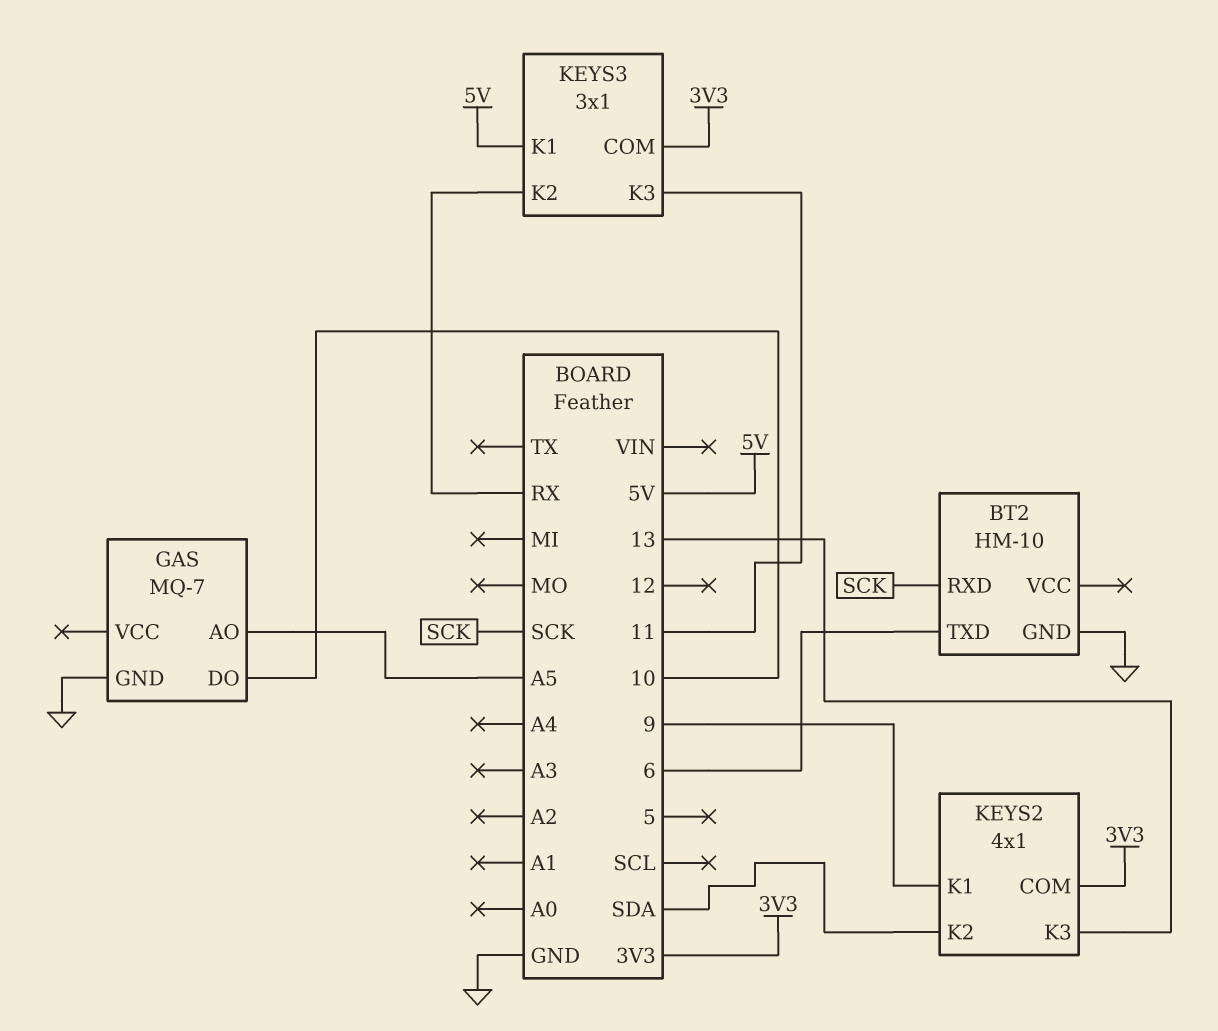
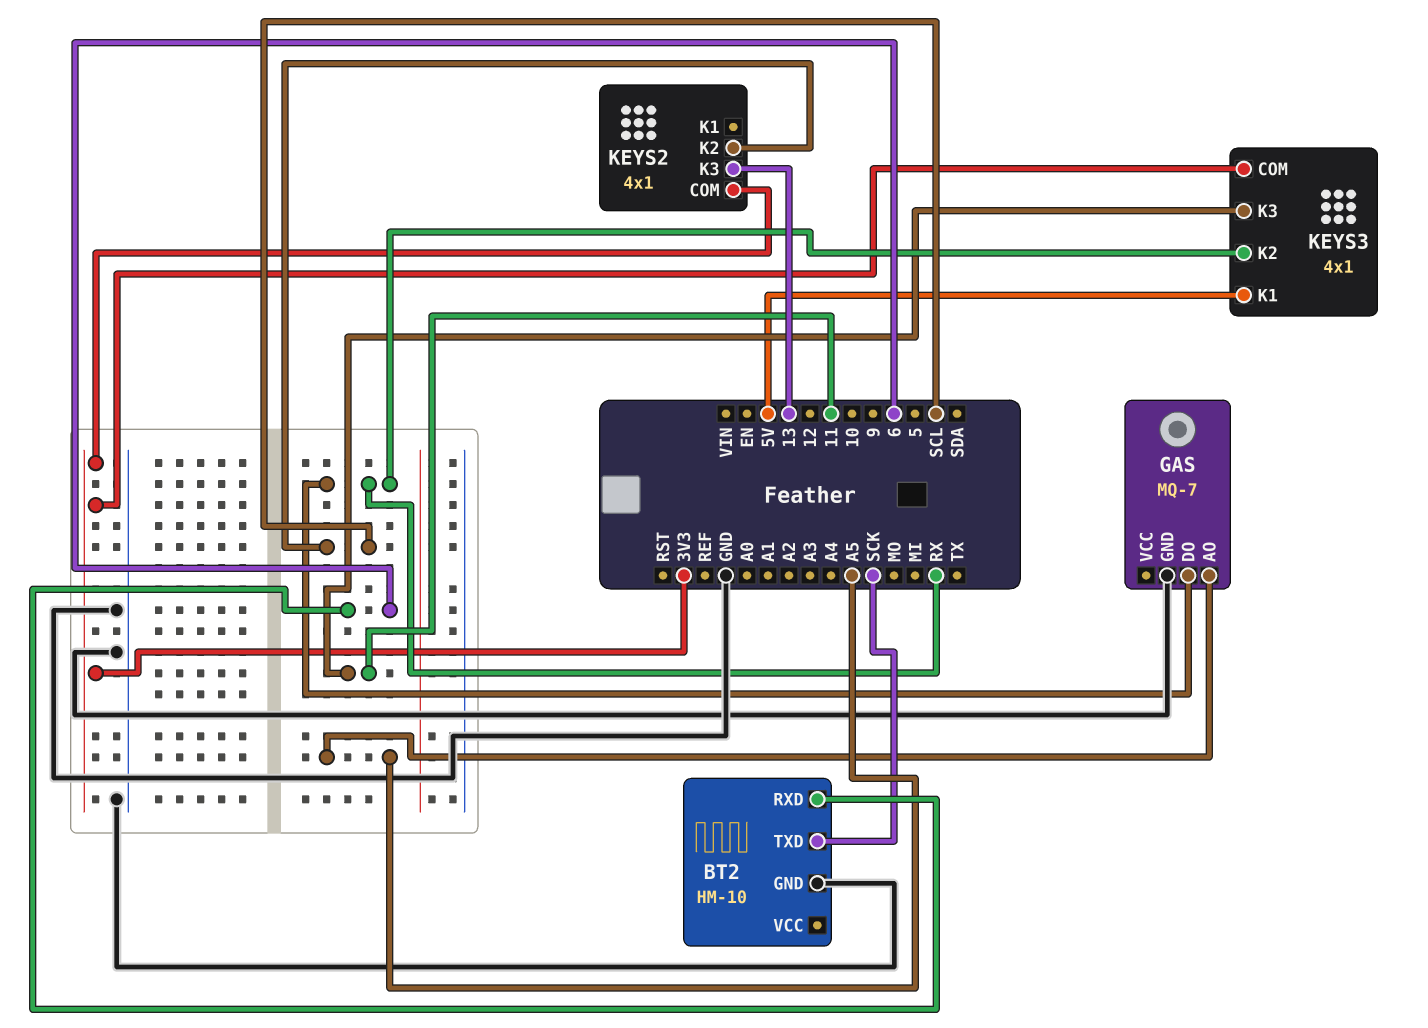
BT2 pin RXD: SCK -> 6
BT2 pin TXD: 6 -> SCK
GAS pin DO: 10 -> RX
KEYS2 pin K1: 9 -> none
KEYS2 pin K2: SDA -> SCL
KEYS3: 3x1 -> 4x1

